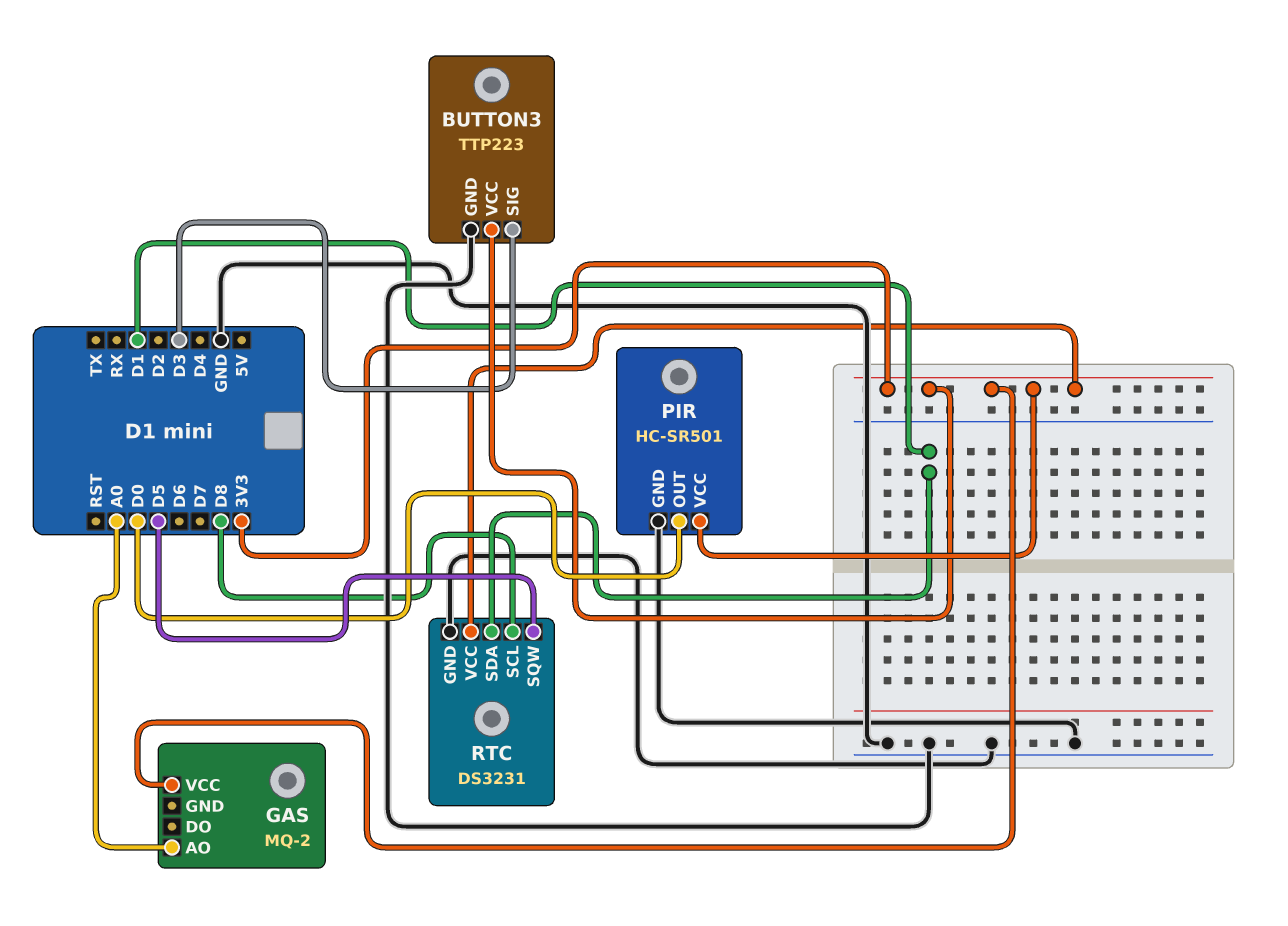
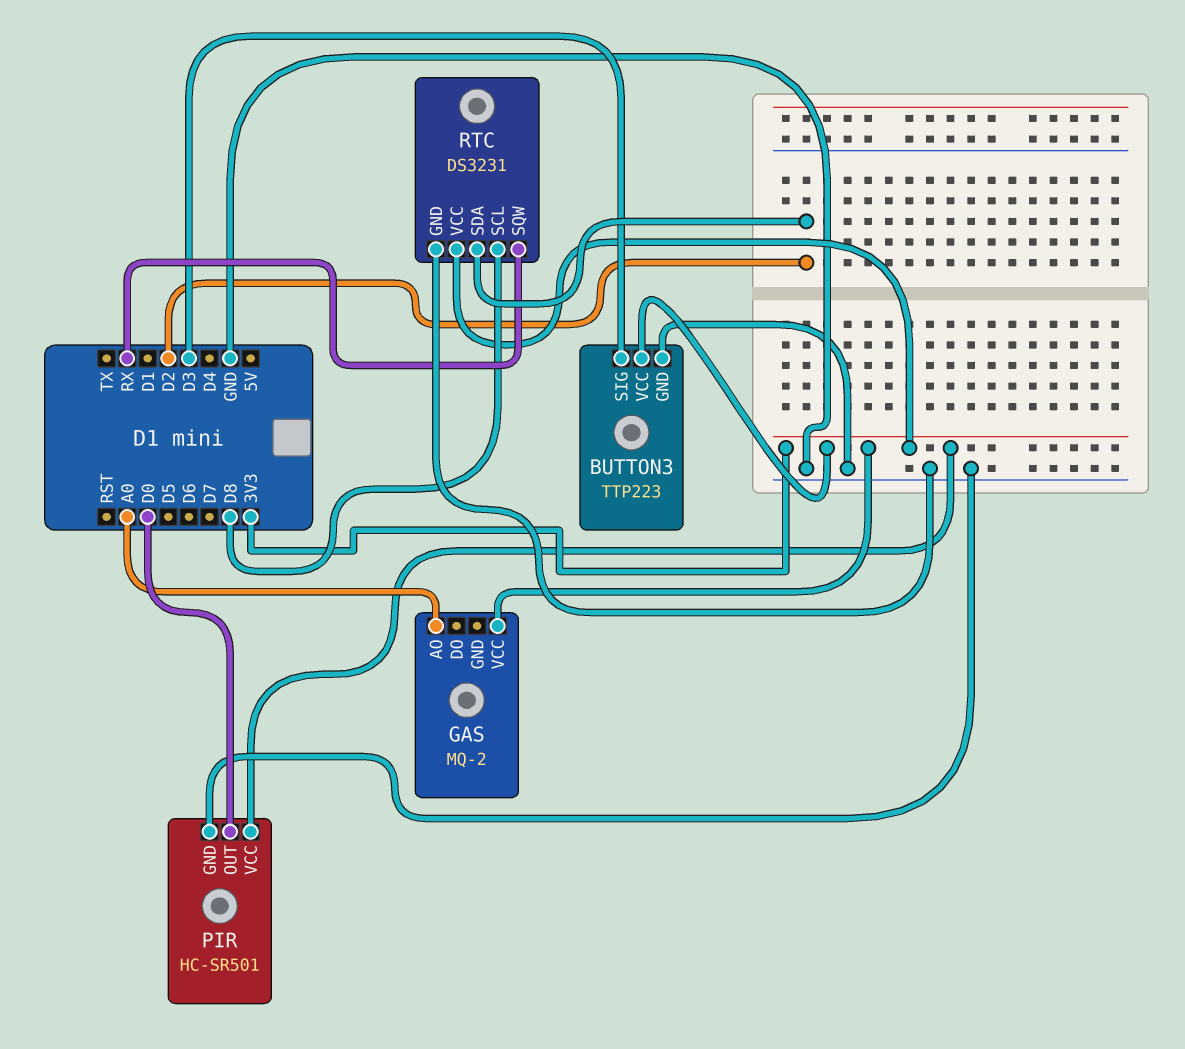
RTC pin SDA: D1 -> D2
RTC pin SQW: D5 -> RX

